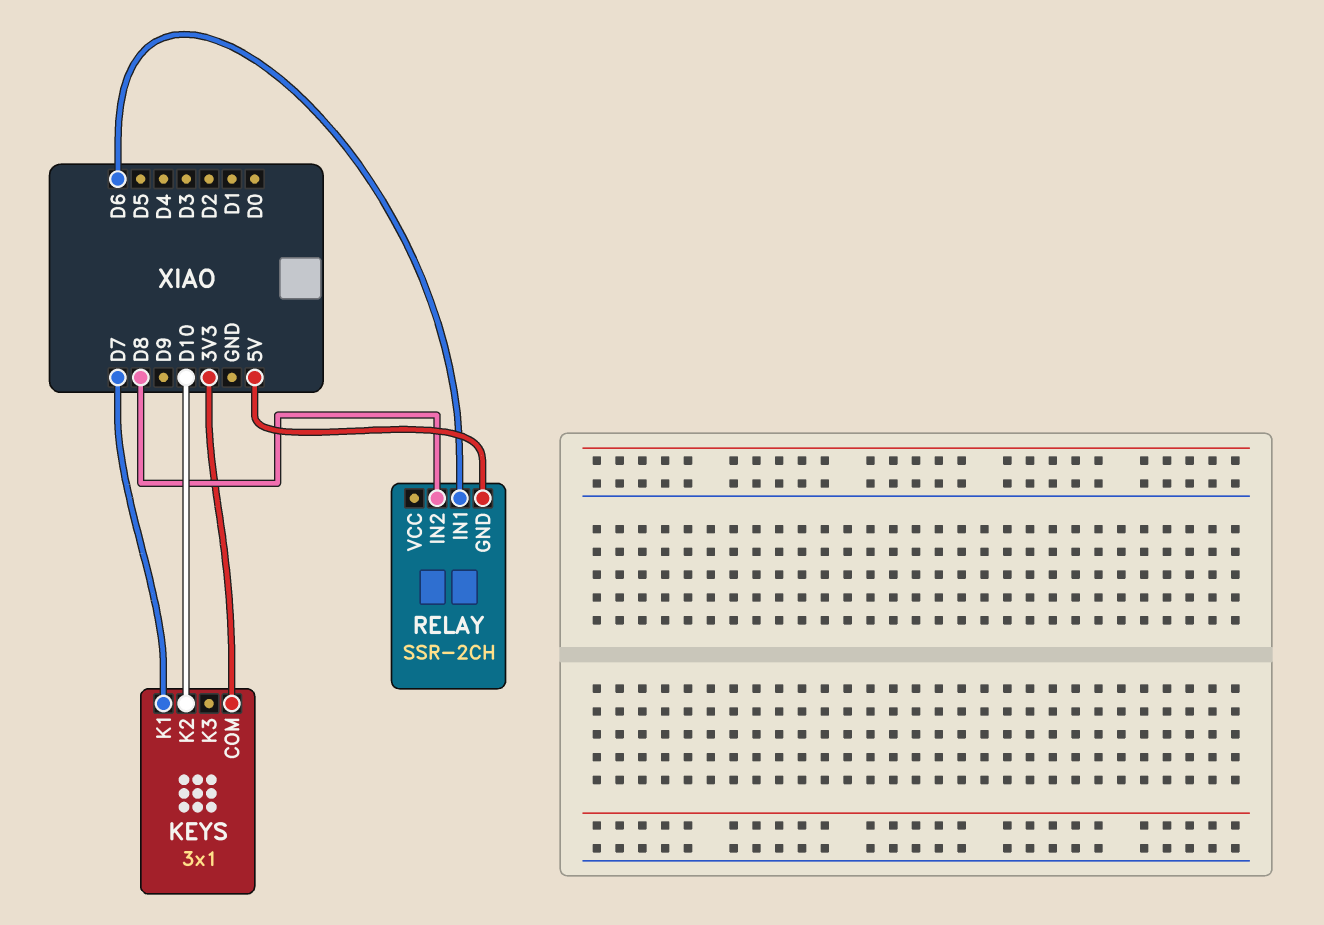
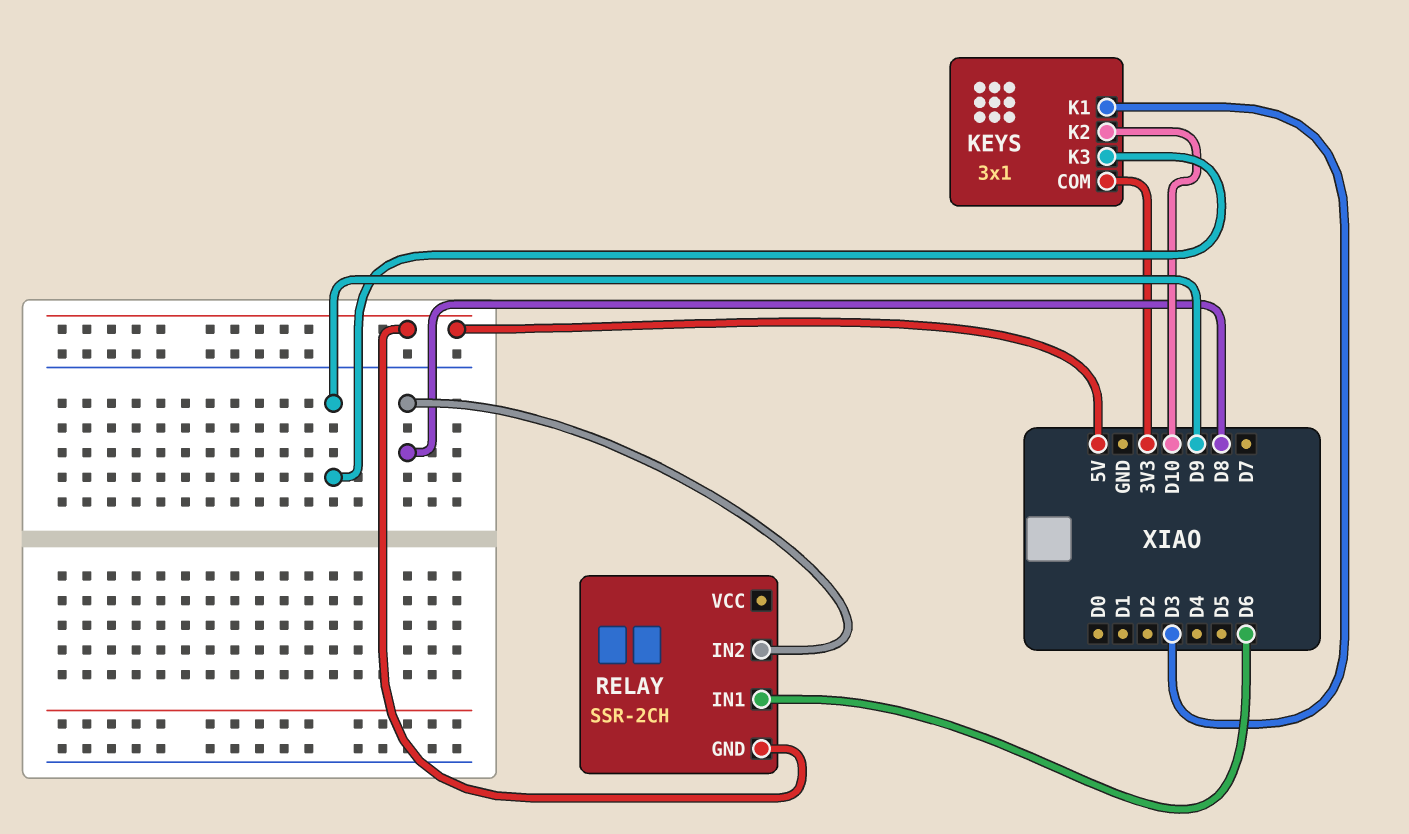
KEYS pin K1: D7 -> D3
KEYS pin K3: none -> D9

